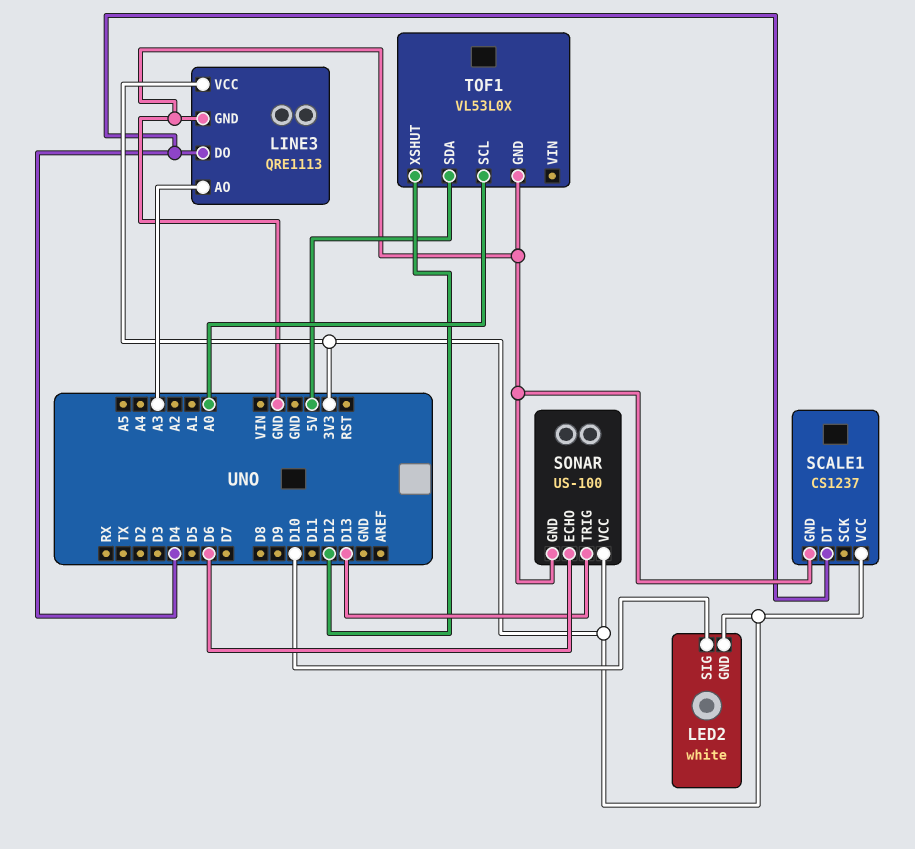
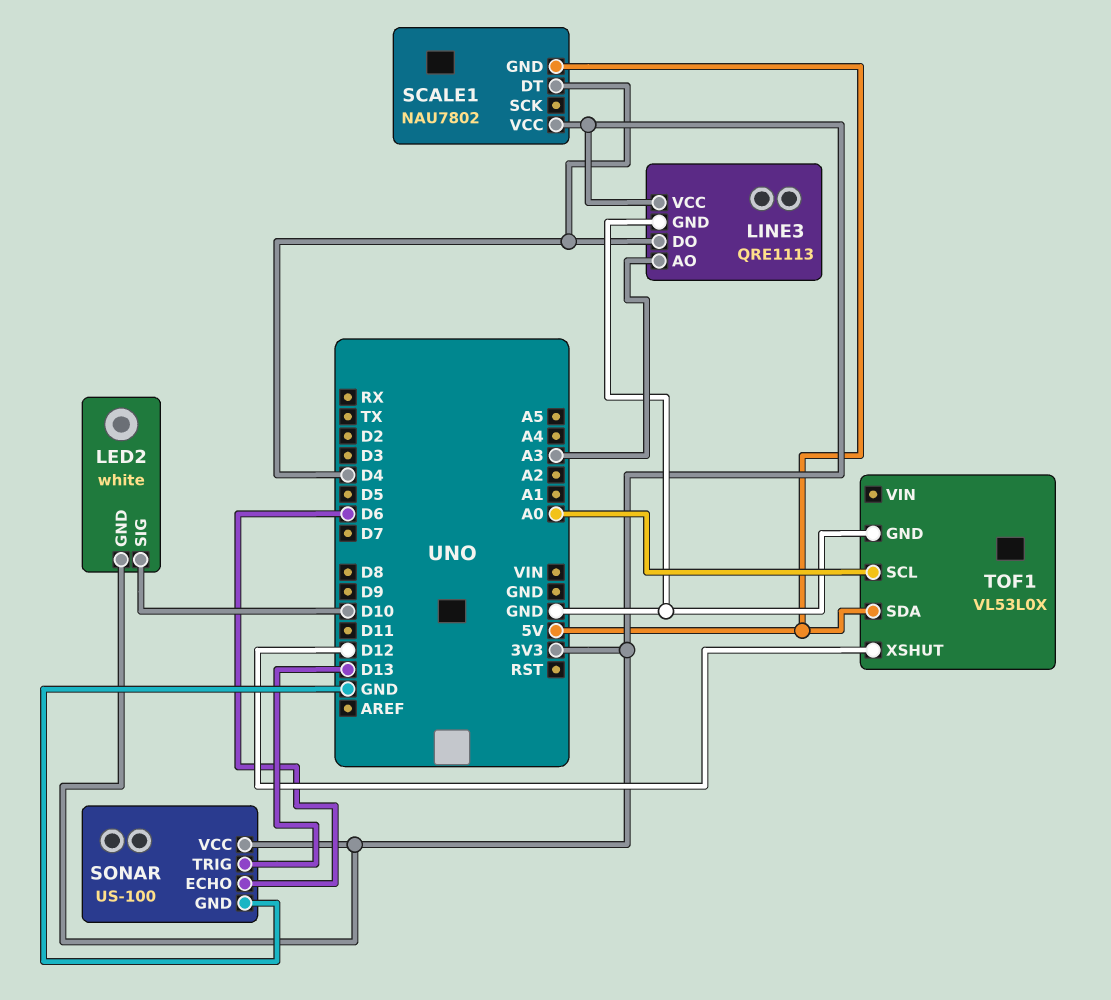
SCALE1: CS1237 -> NAU7802
SCALE1 pin GND: GND -> 5V

